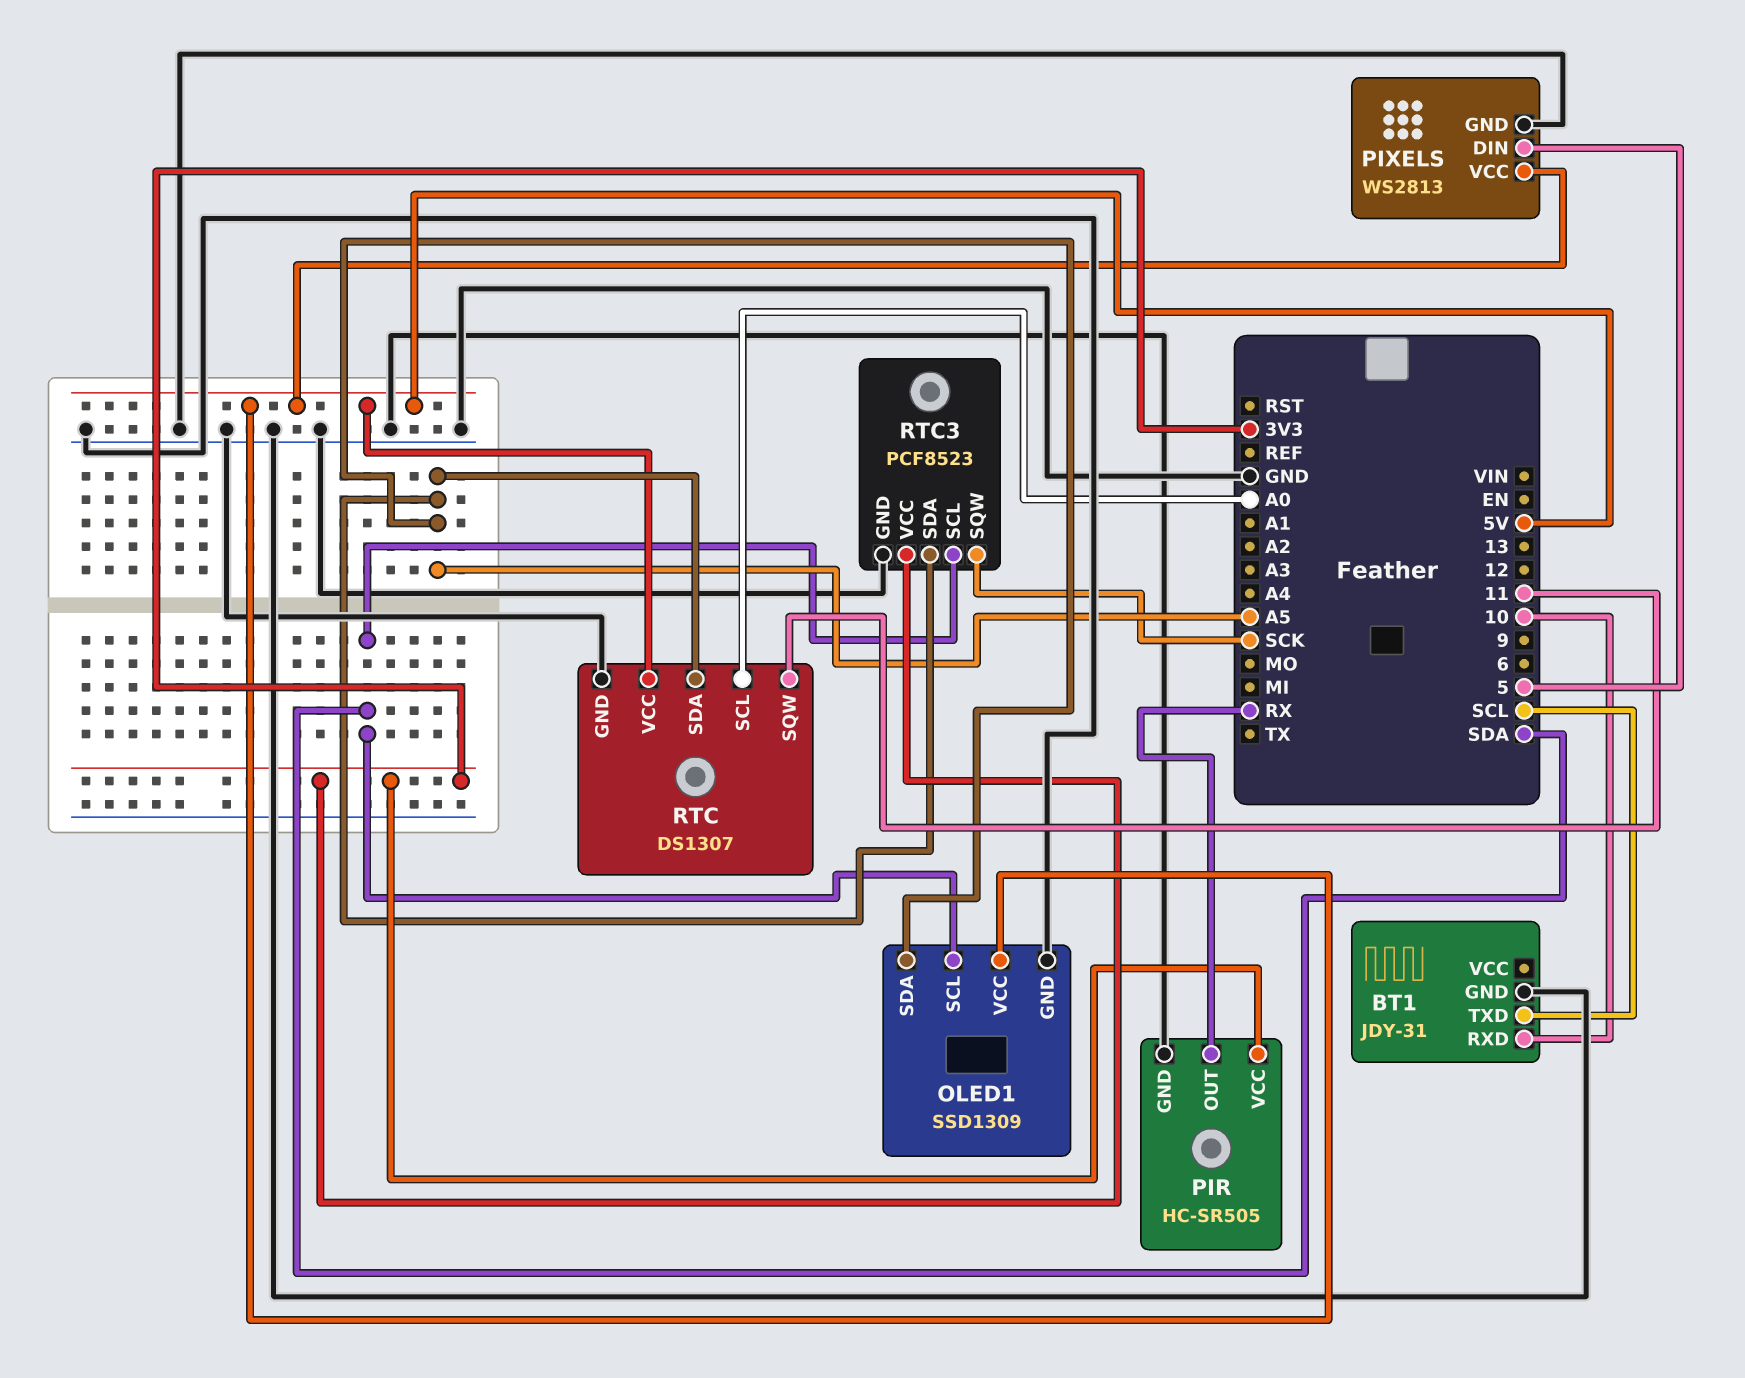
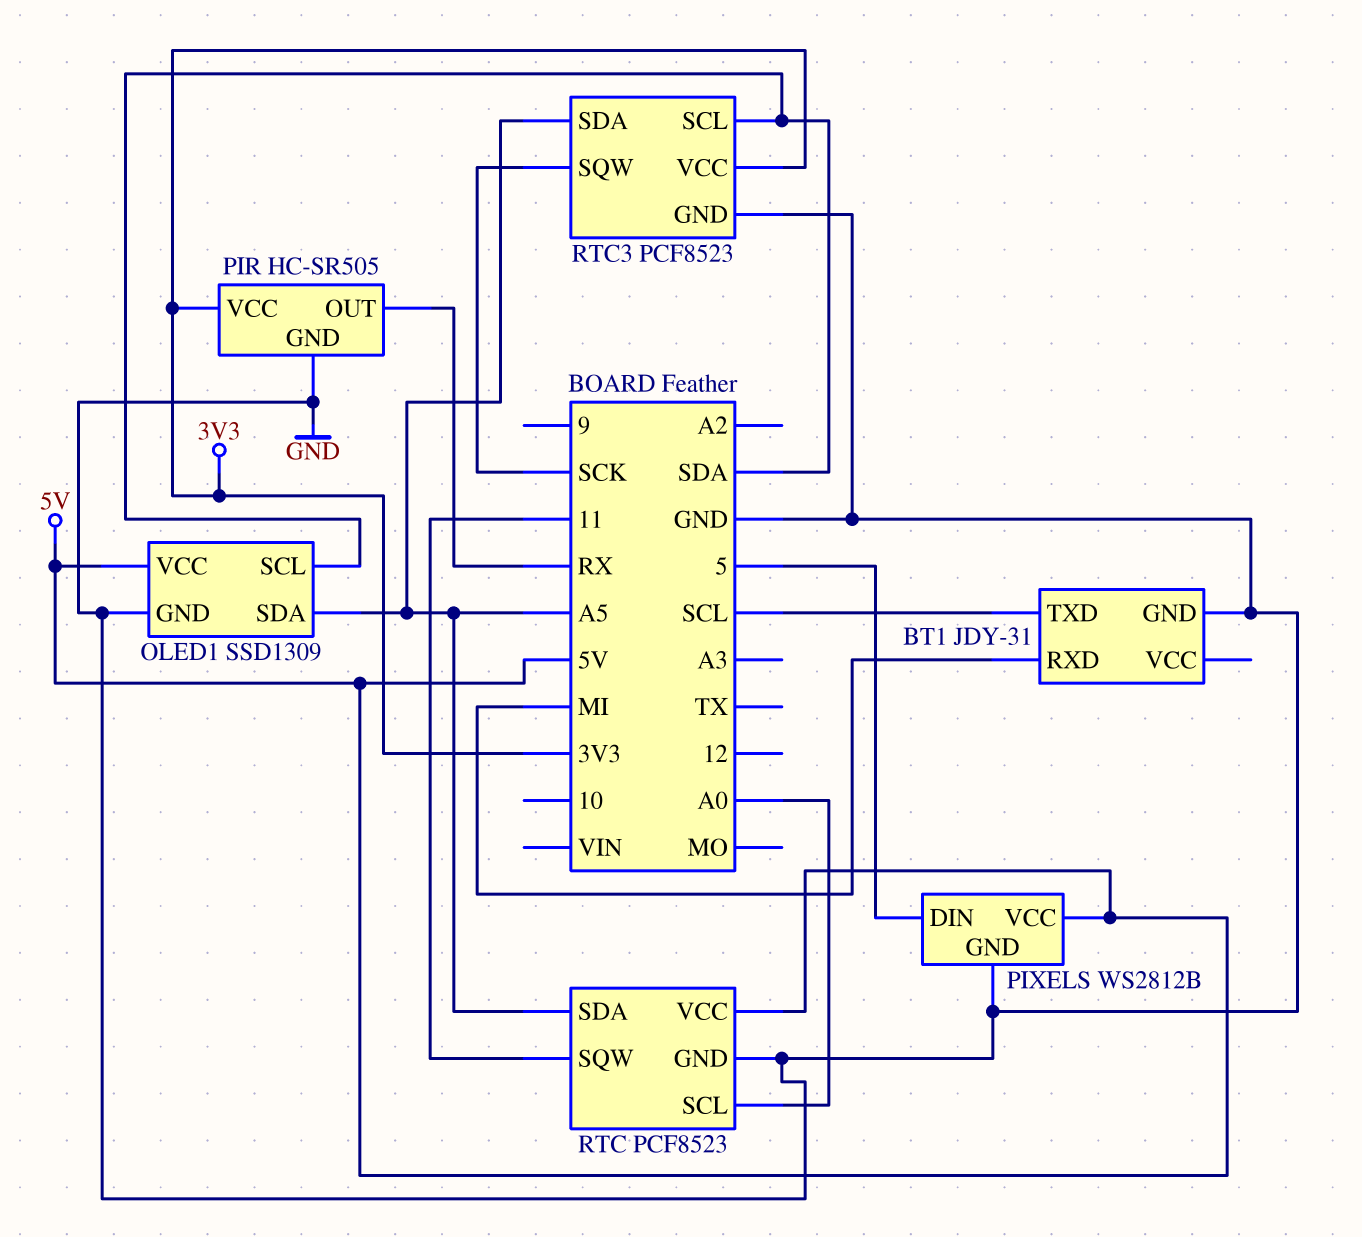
BT1 pin RXD: 10 -> MI
PIXELS: WS2813 -> WS2812B
RTC: DS1307 -> PCF8523

